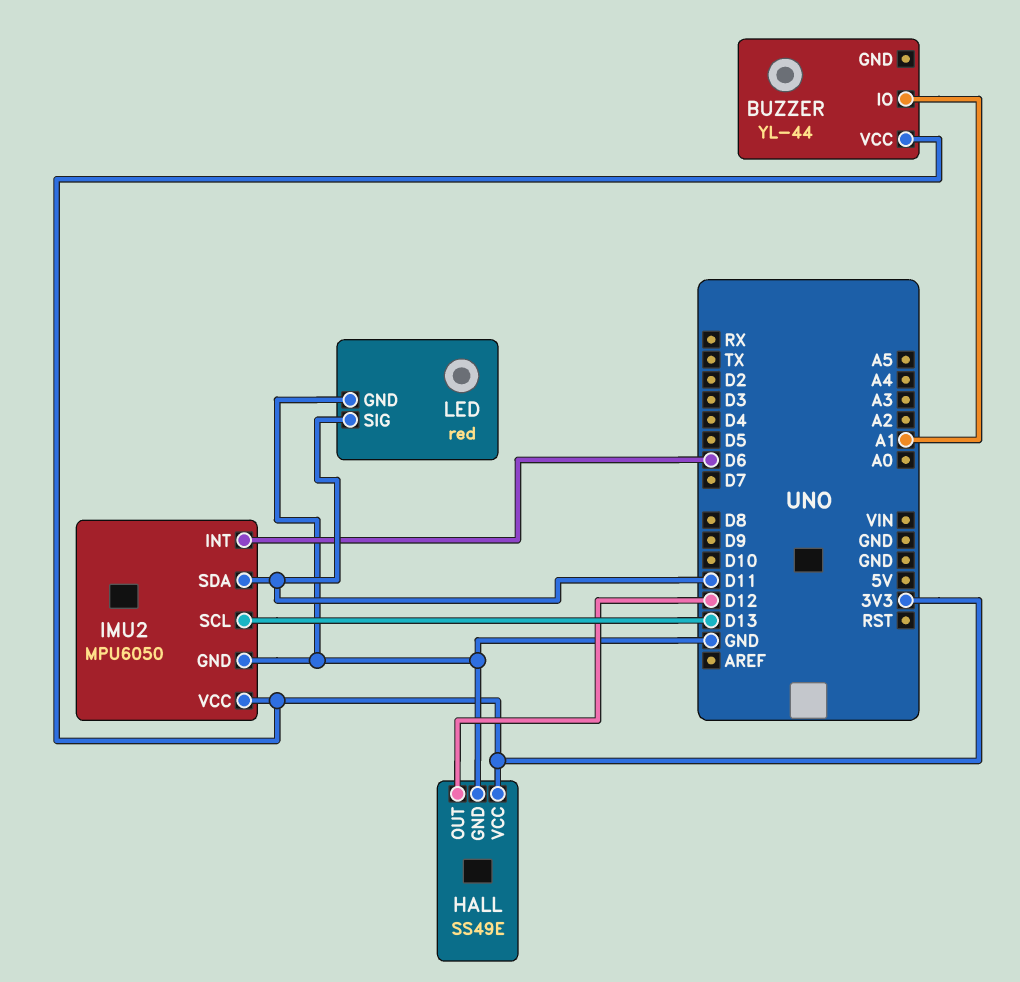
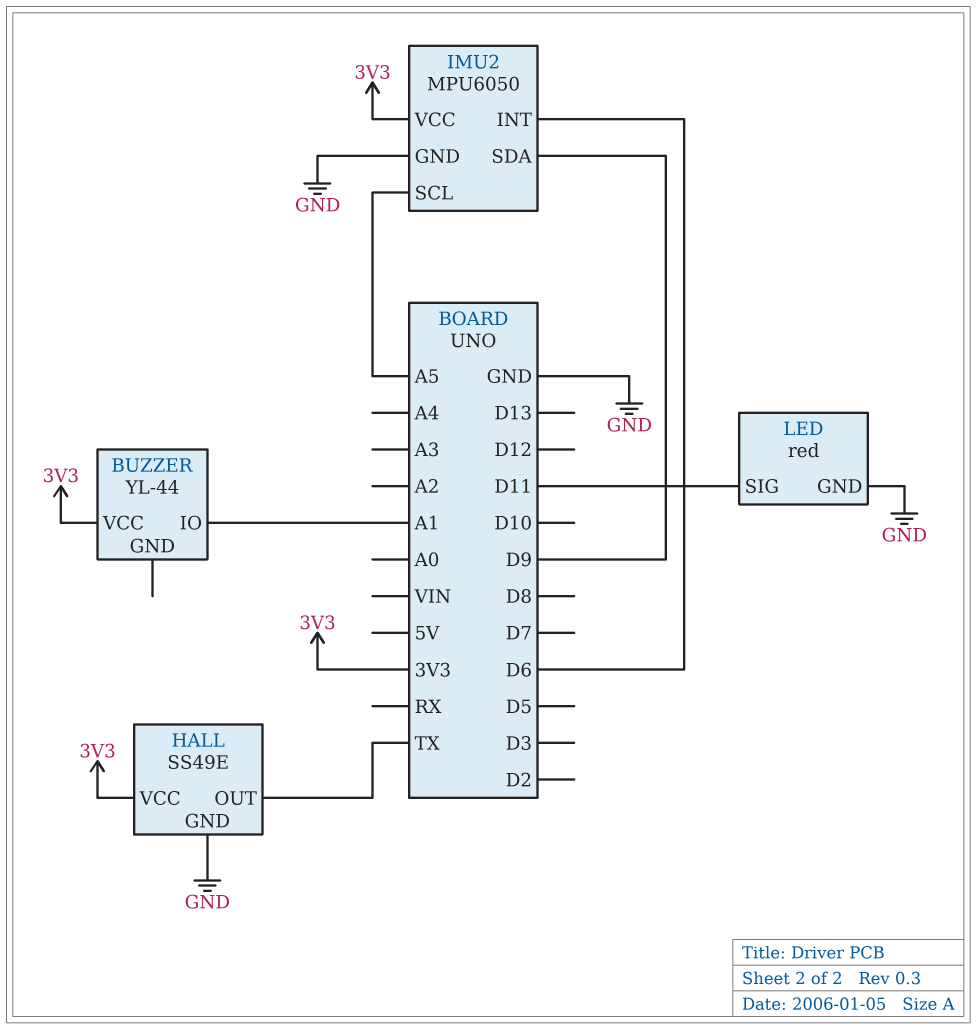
HALL pin OUT: D12 -> TX
IMU2 pin SCL: D13 -> A5
IMU2 pin SDA: D11 -> D9

